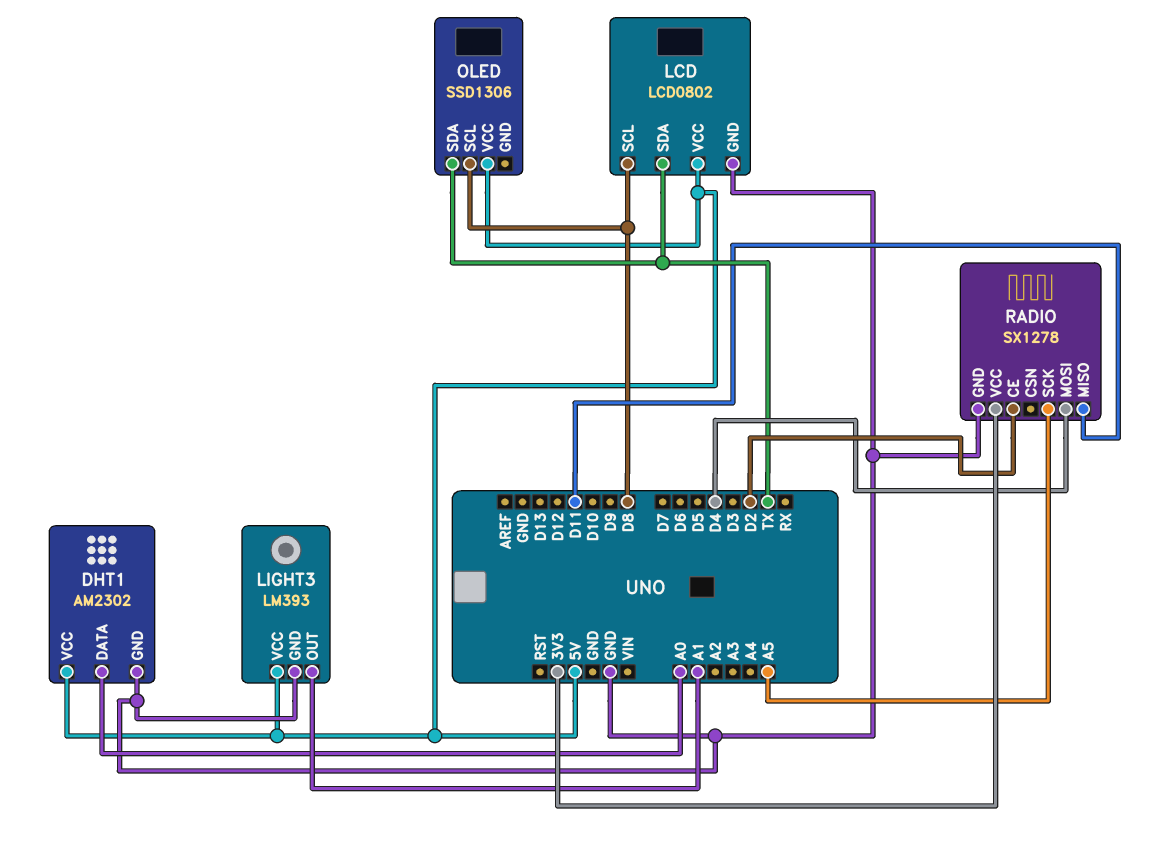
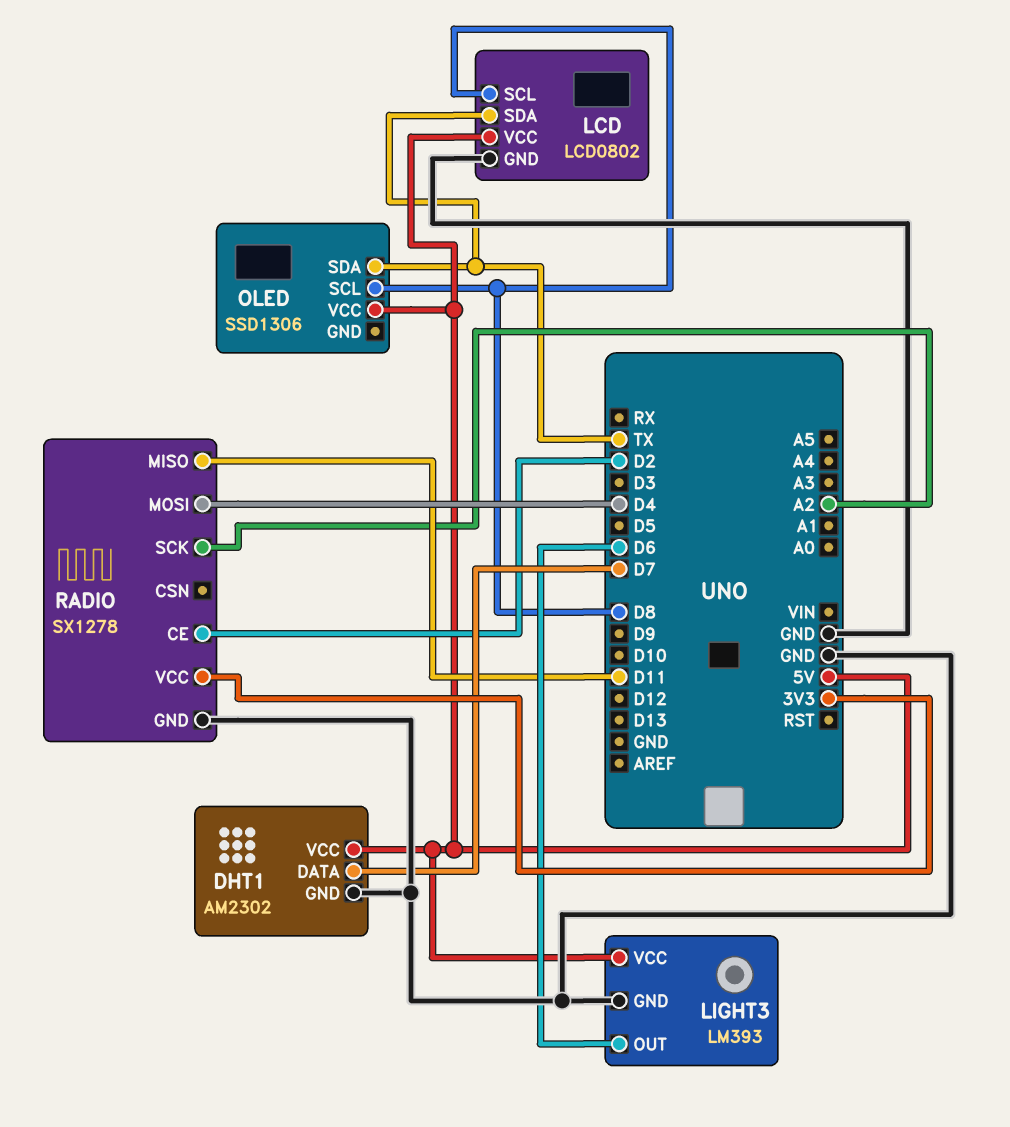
DHT1 pin DATA: A0 -> D7
LIGHT3 pin OUT: A1 -> D6
RADIO pin SCK: A5 -> A2

